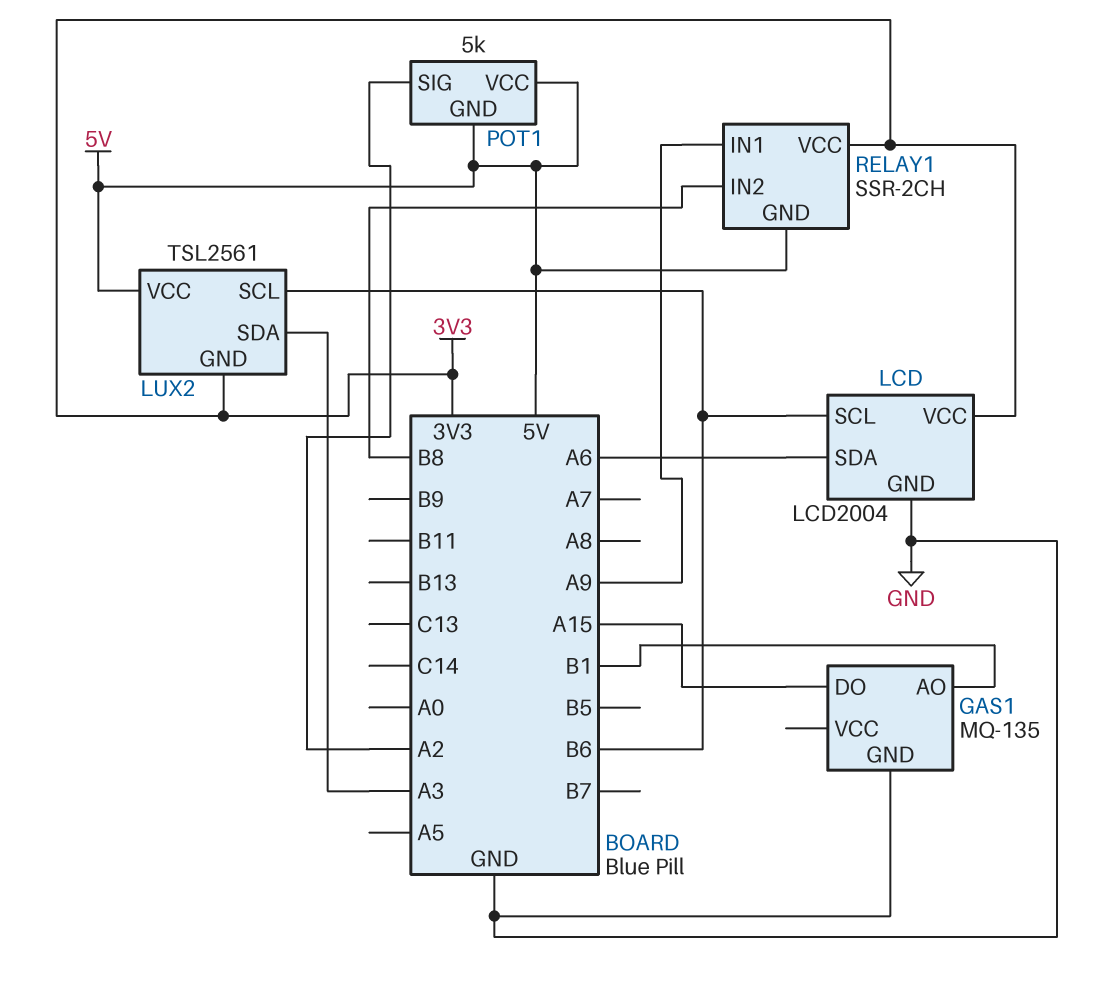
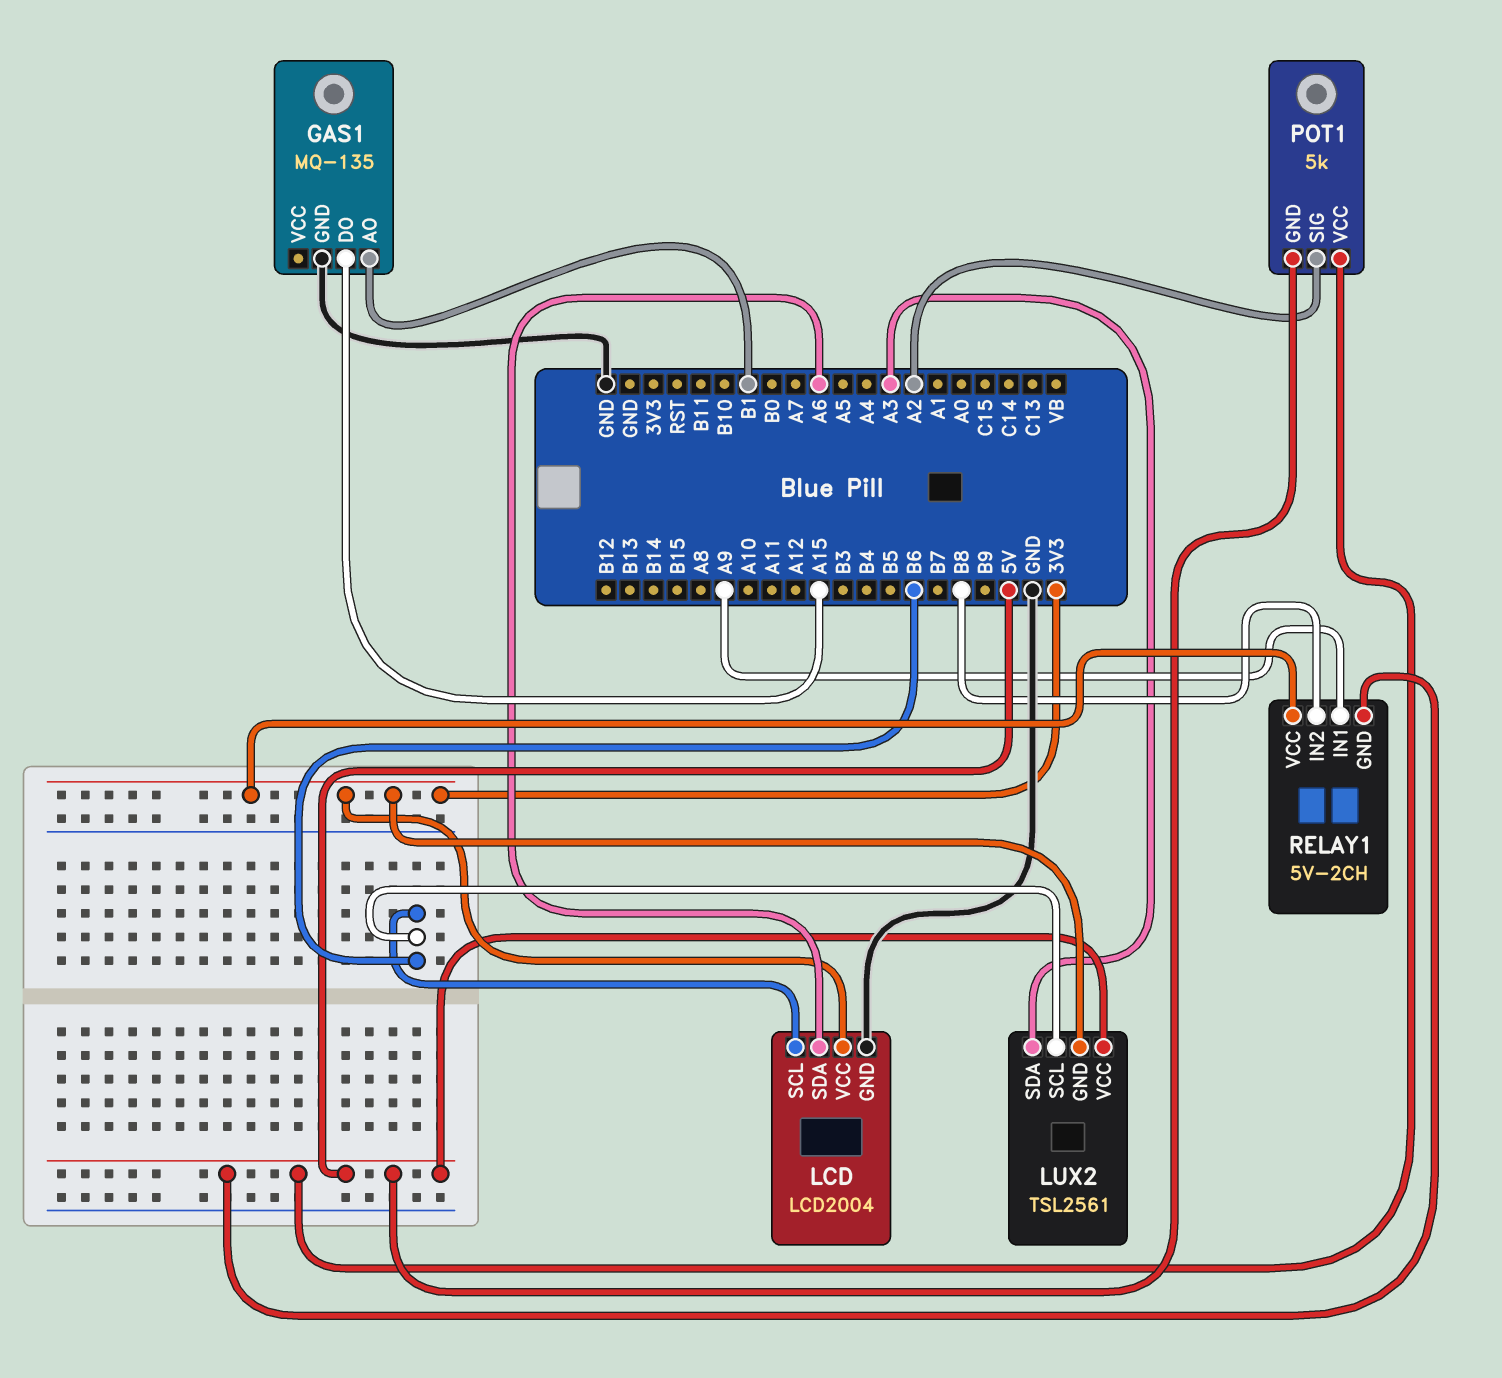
RELAY1: SSR-2CH -> 5V-2CH

